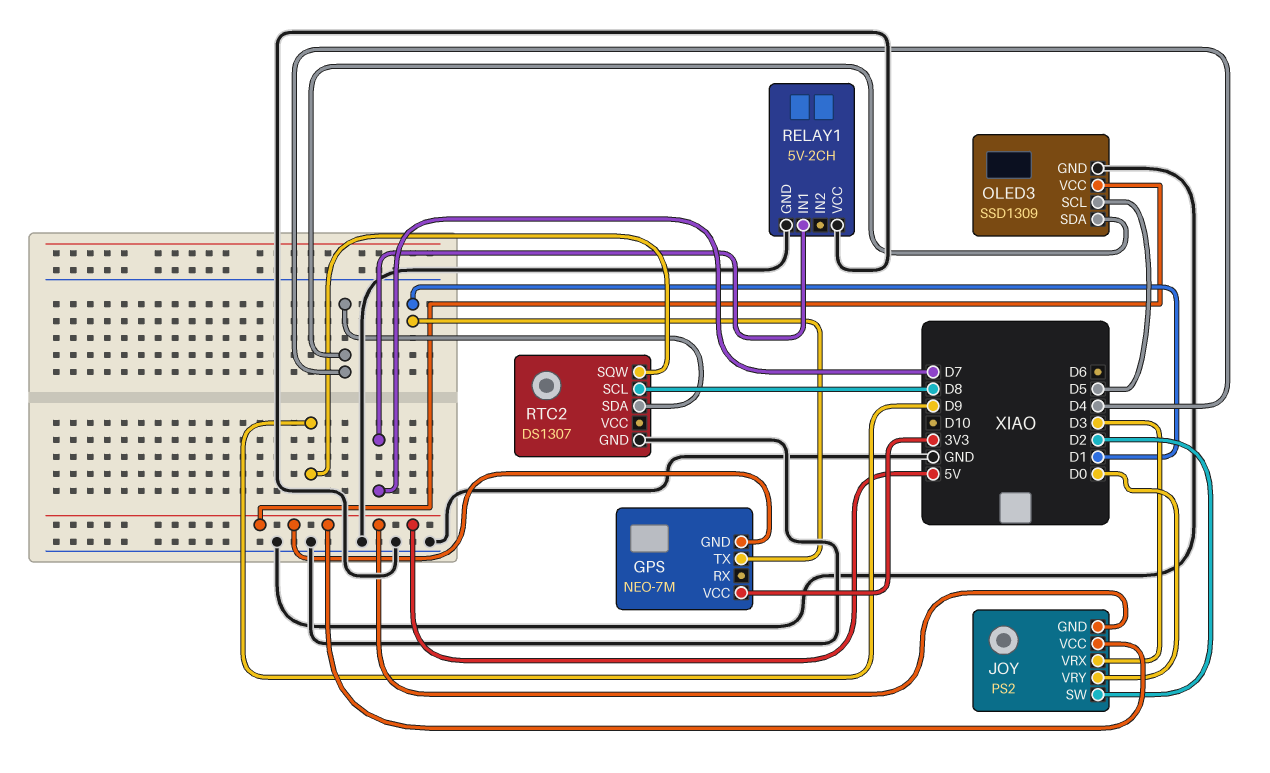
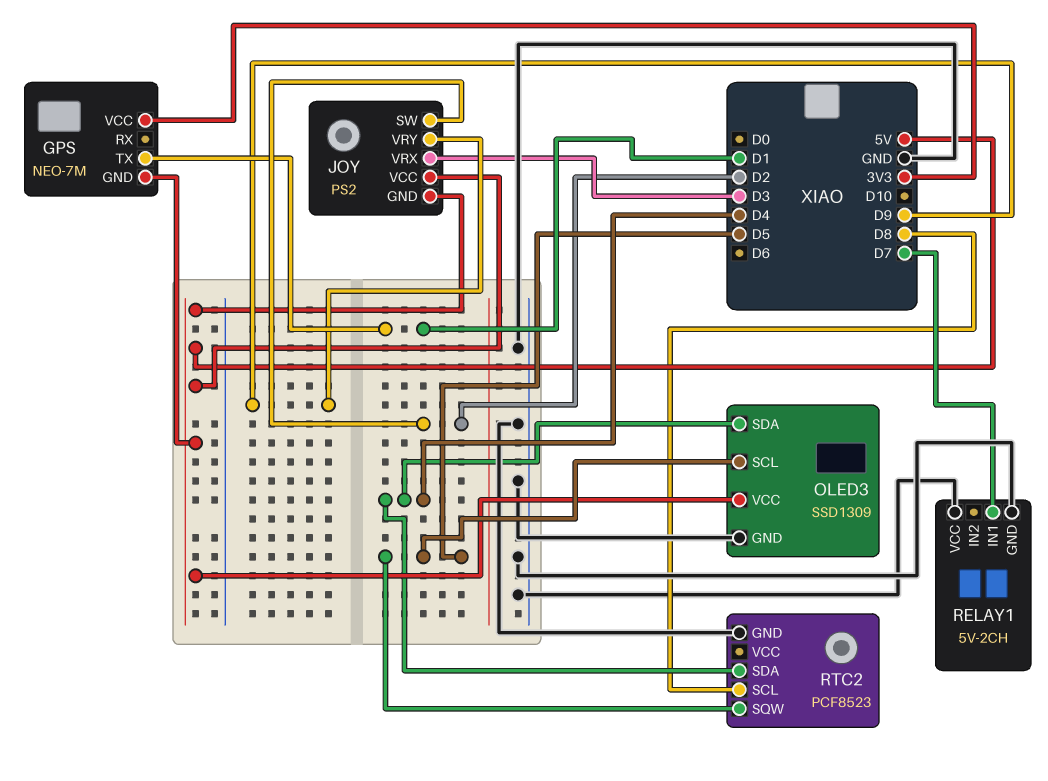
JOY pin VRY: D0 -> D9
RTC2: DS1307 -> PCF8523
RTC2 pin SQW: D9 -> D5

